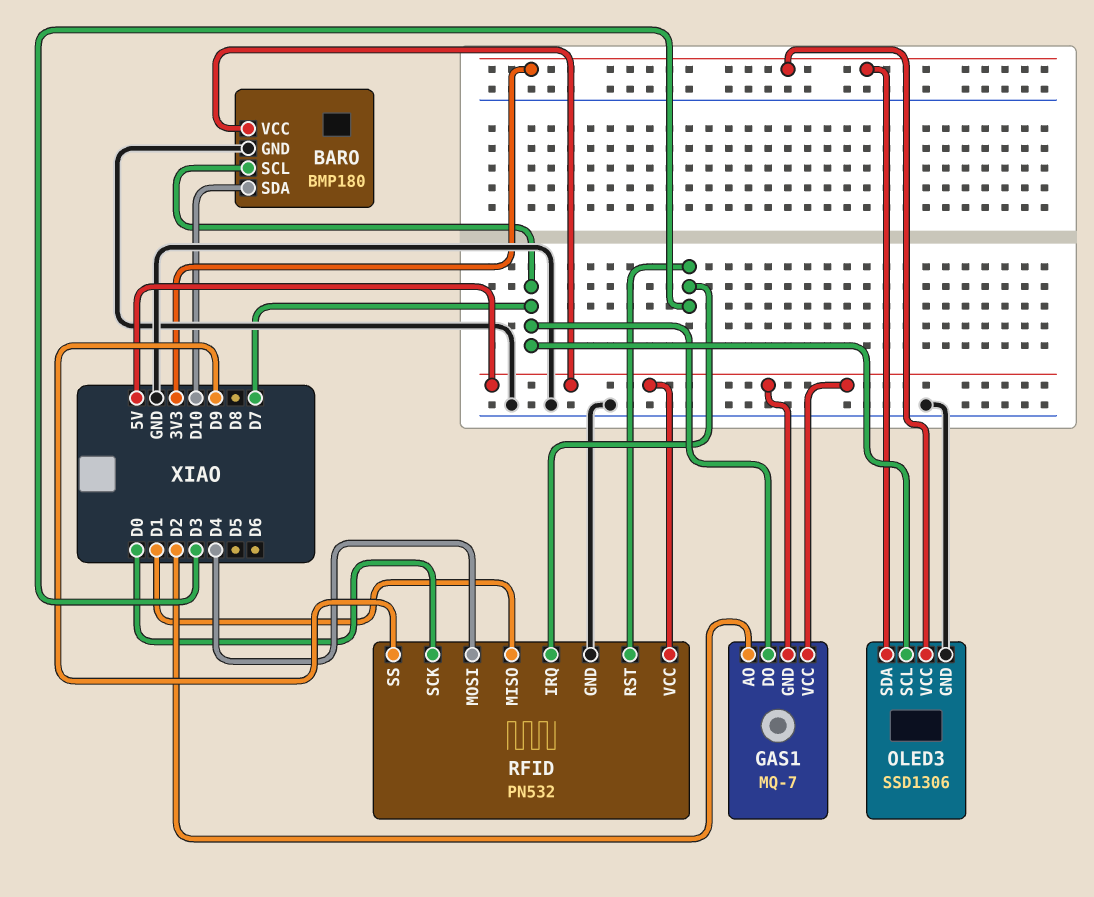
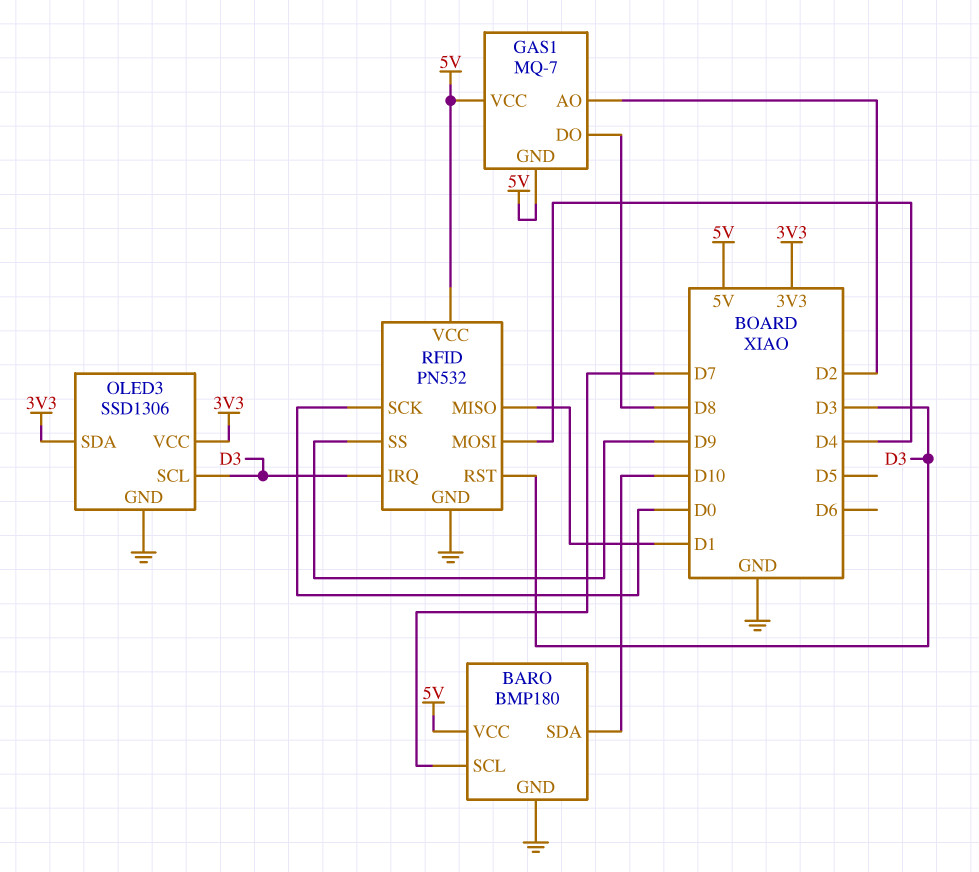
GAS1 pin DO: D7 -> D8
OLED3 pin SCL: D7 -> D3

